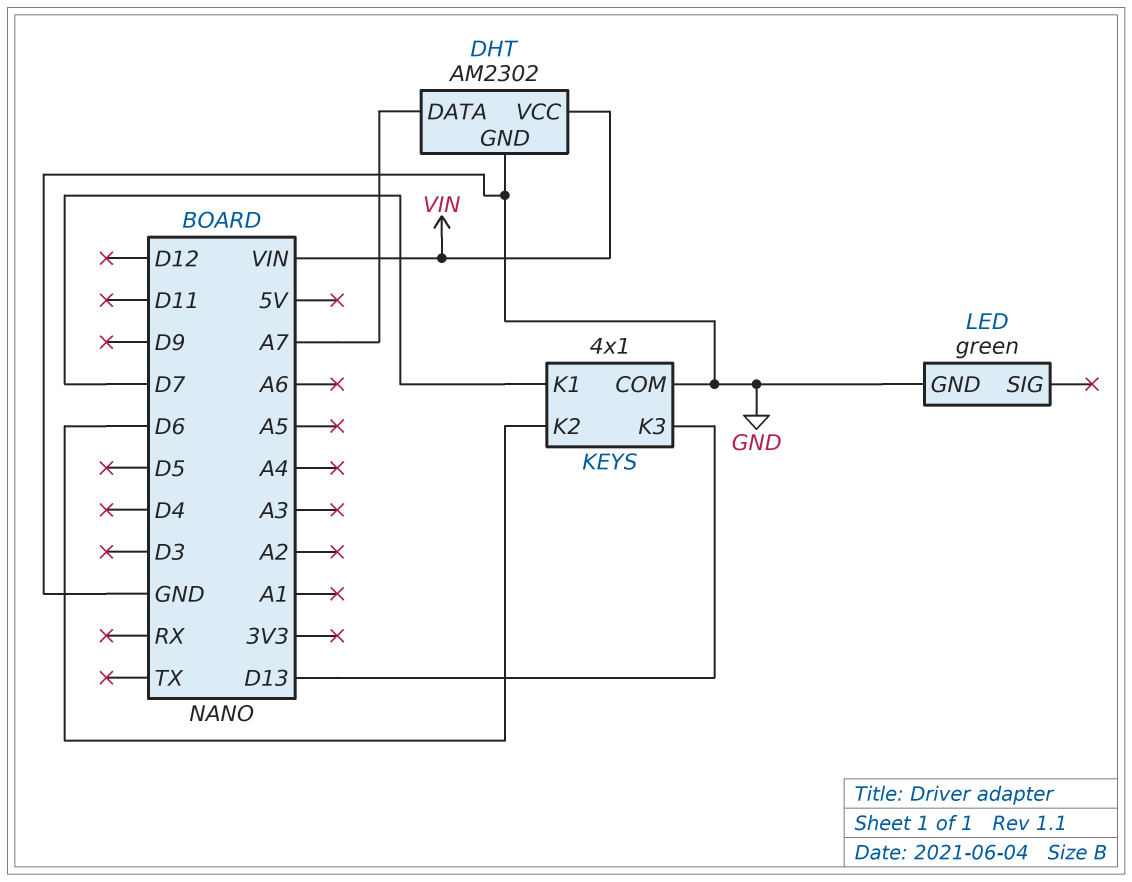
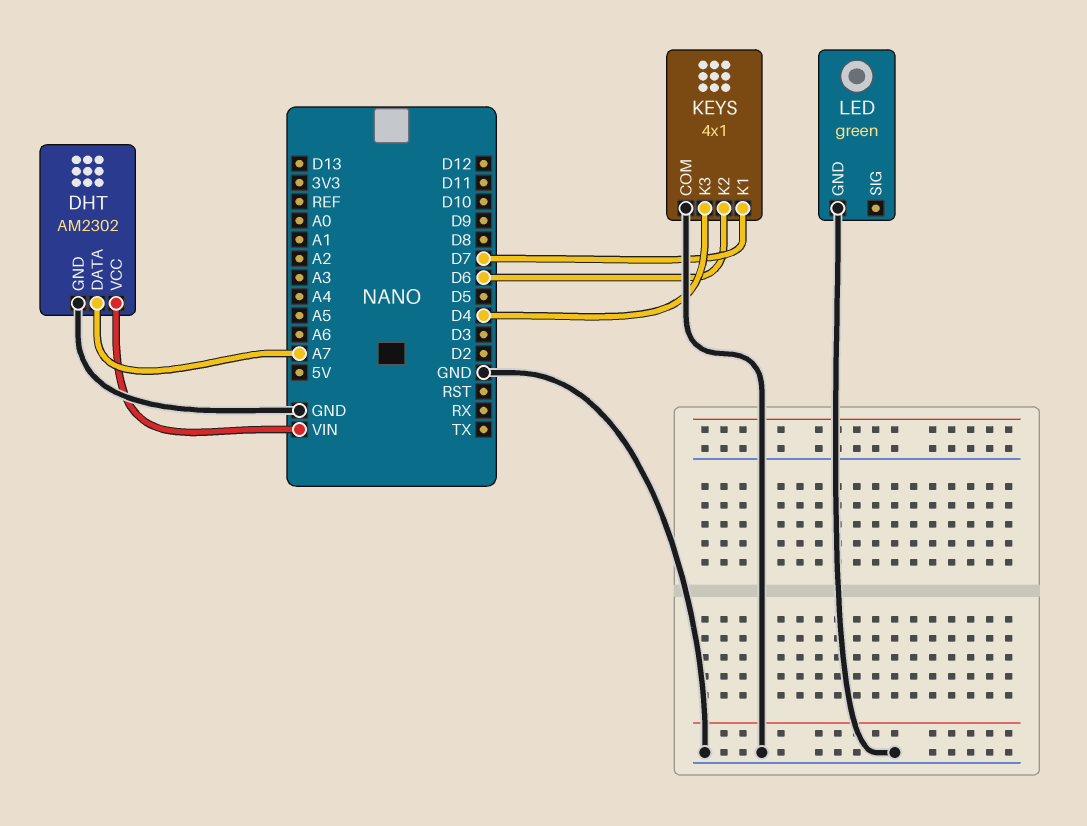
KEYS pin K3: D13 -> D4

